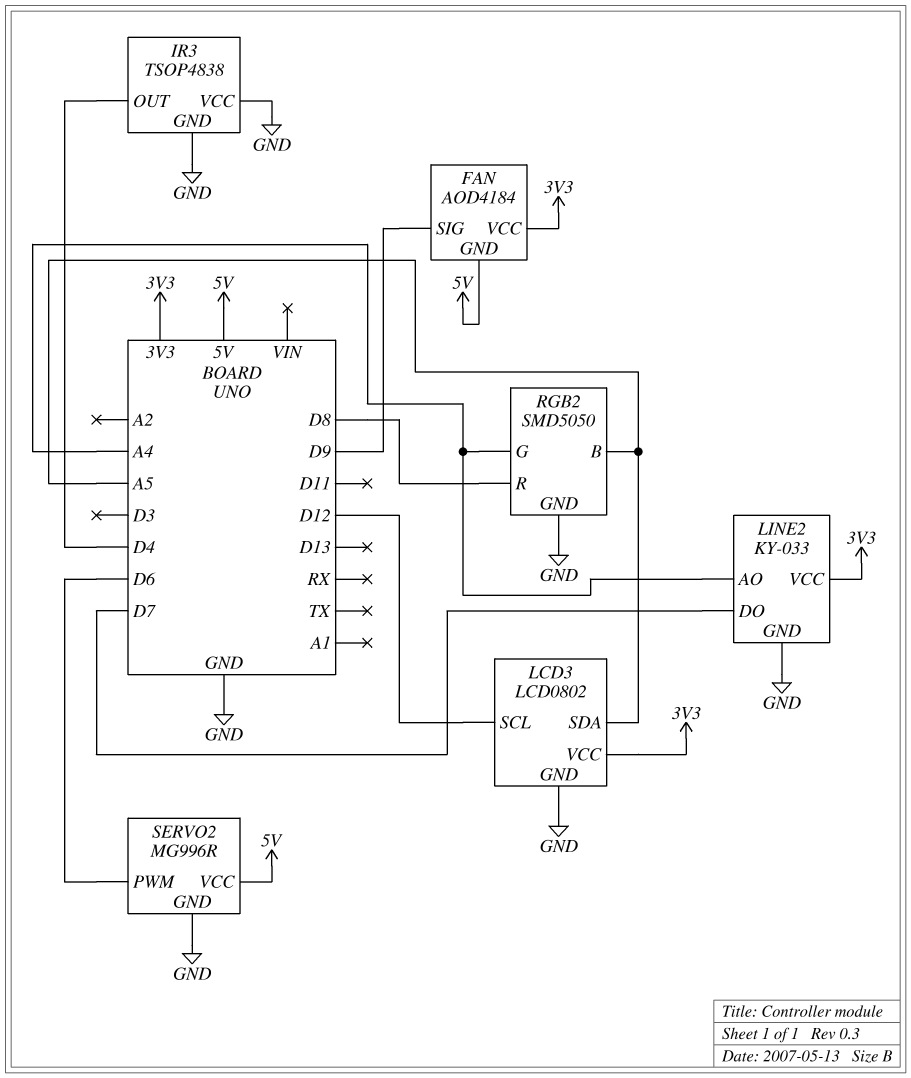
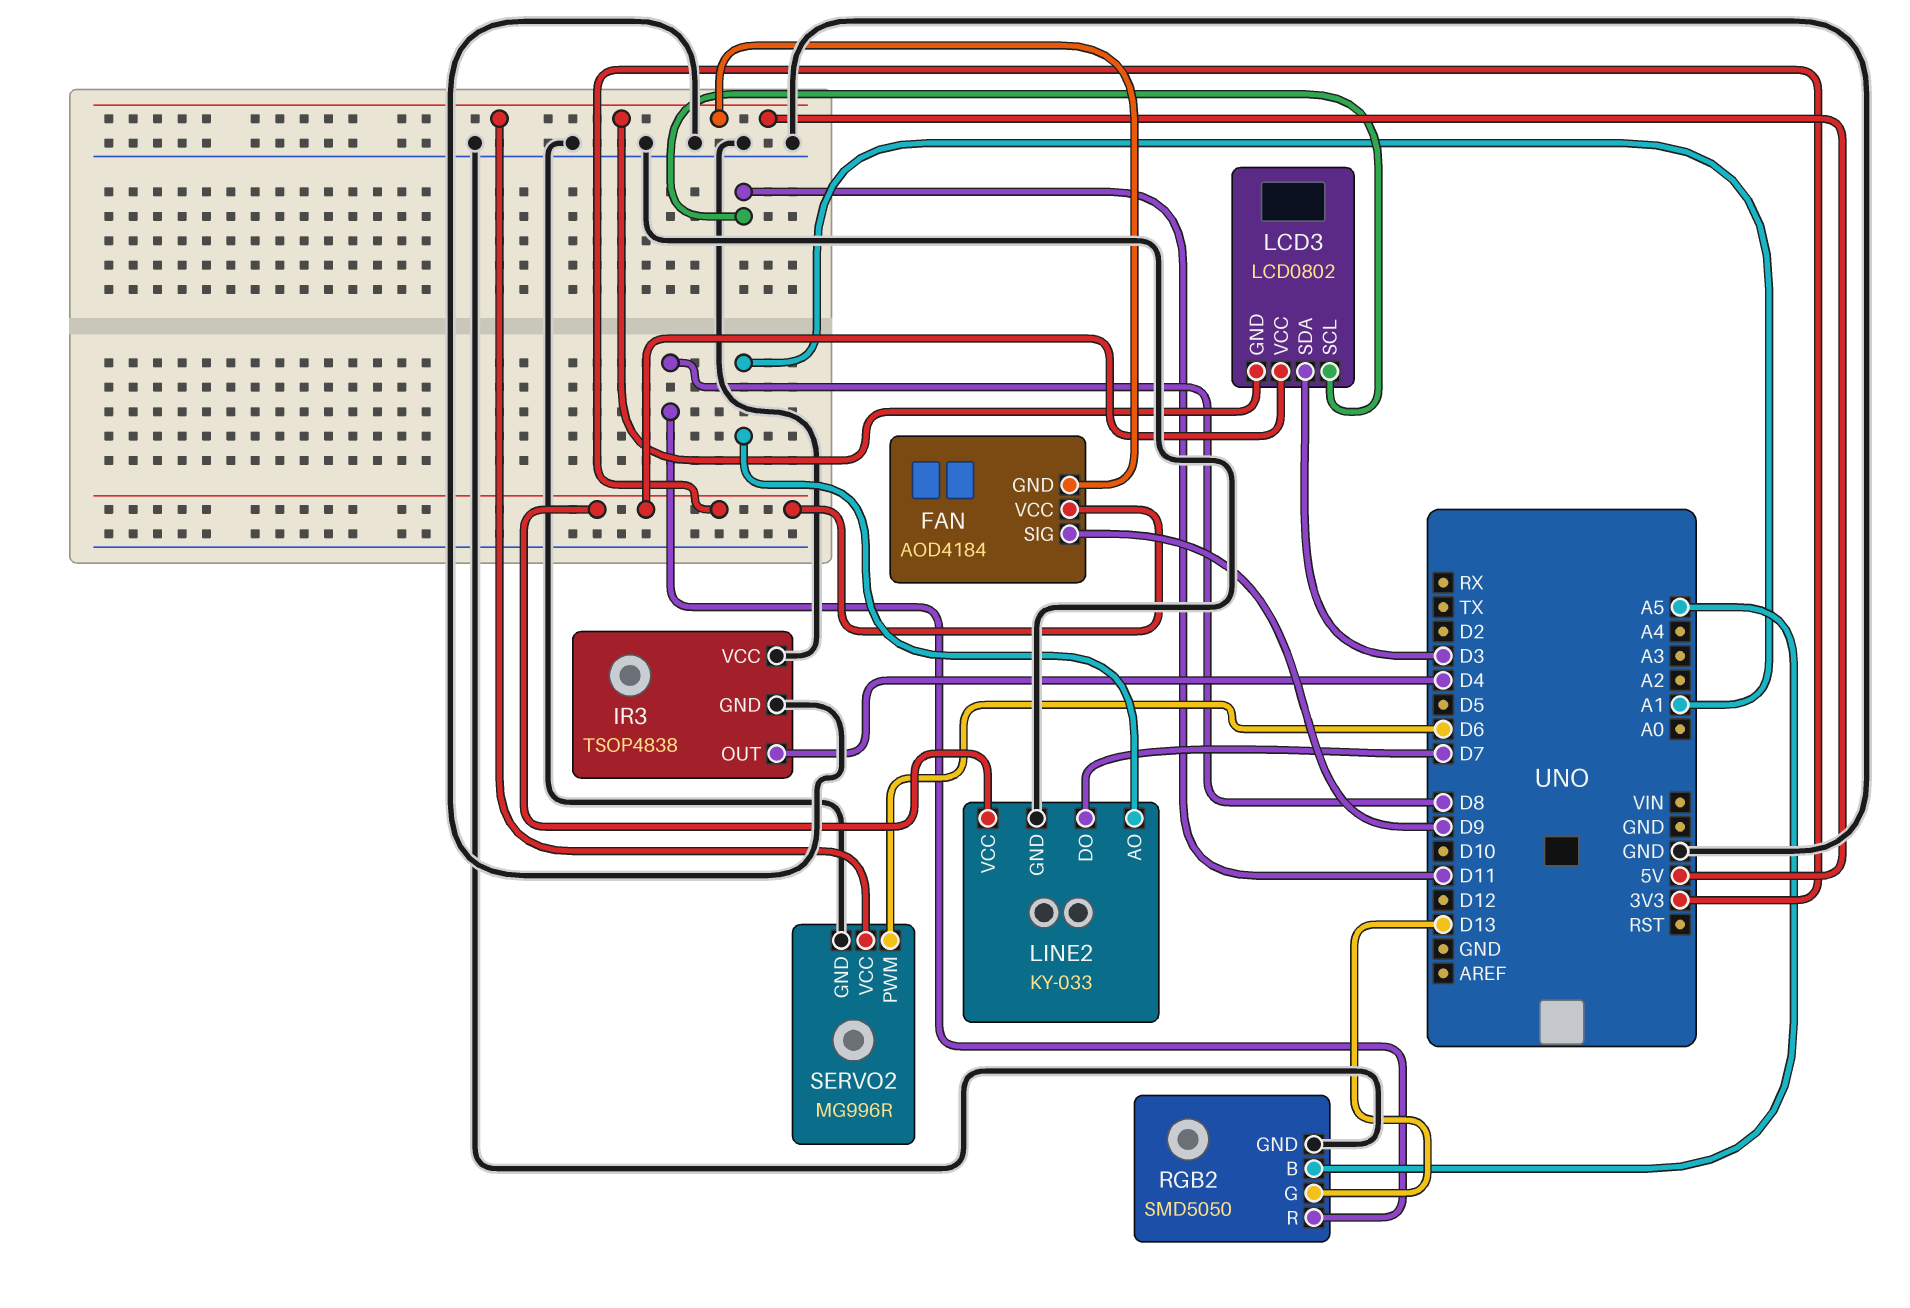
LCD3 pin GND: GND -> 5V
LCD3 pin SCL: D12 -> D11
LCD3 pin SDA: A5 -> D3
LINE2 pin AO: A4 -> A1
RGB2 pin G: A4 -> D13

